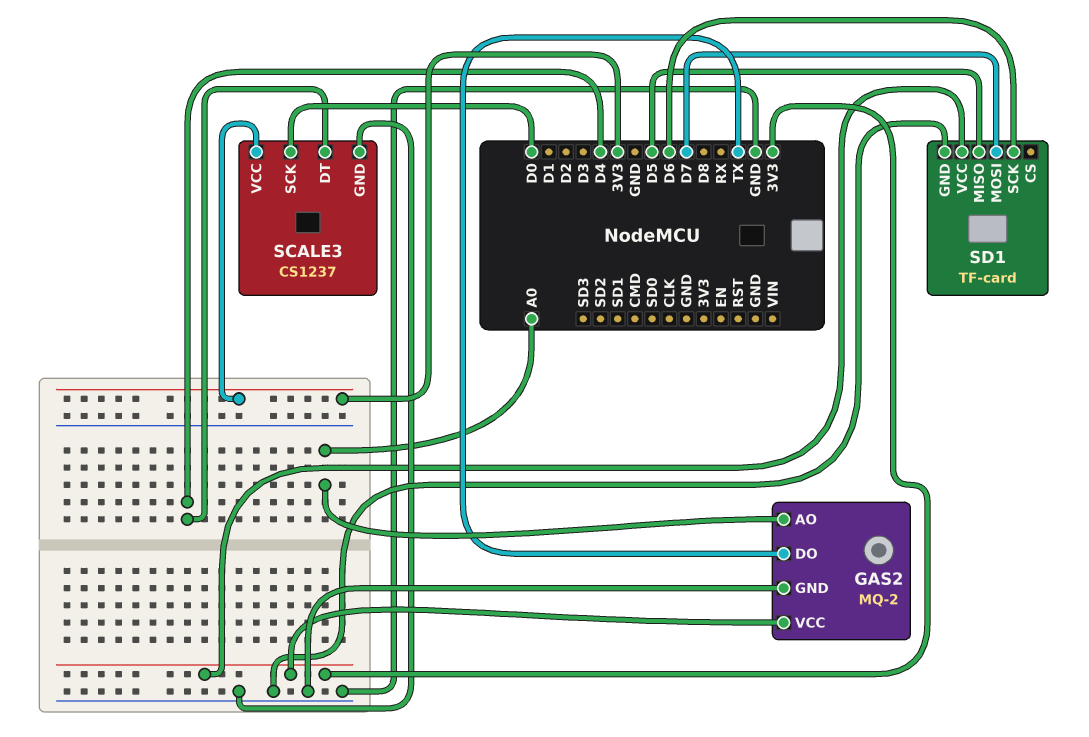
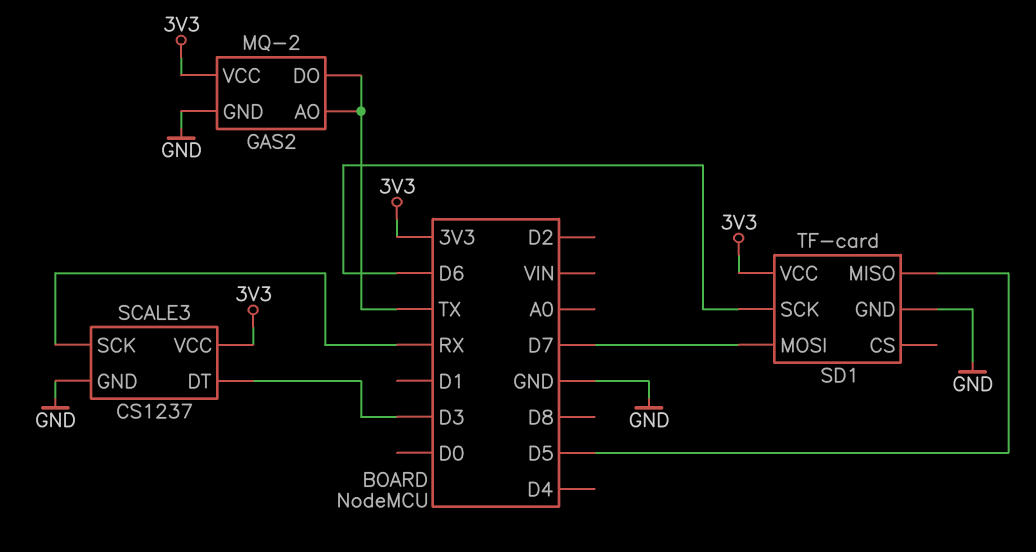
GAS2 pin AO: A0 -> TX
SCALE3 pin DT: D4 -> D3
SCALE3 pin SCK: D0 -> RX

